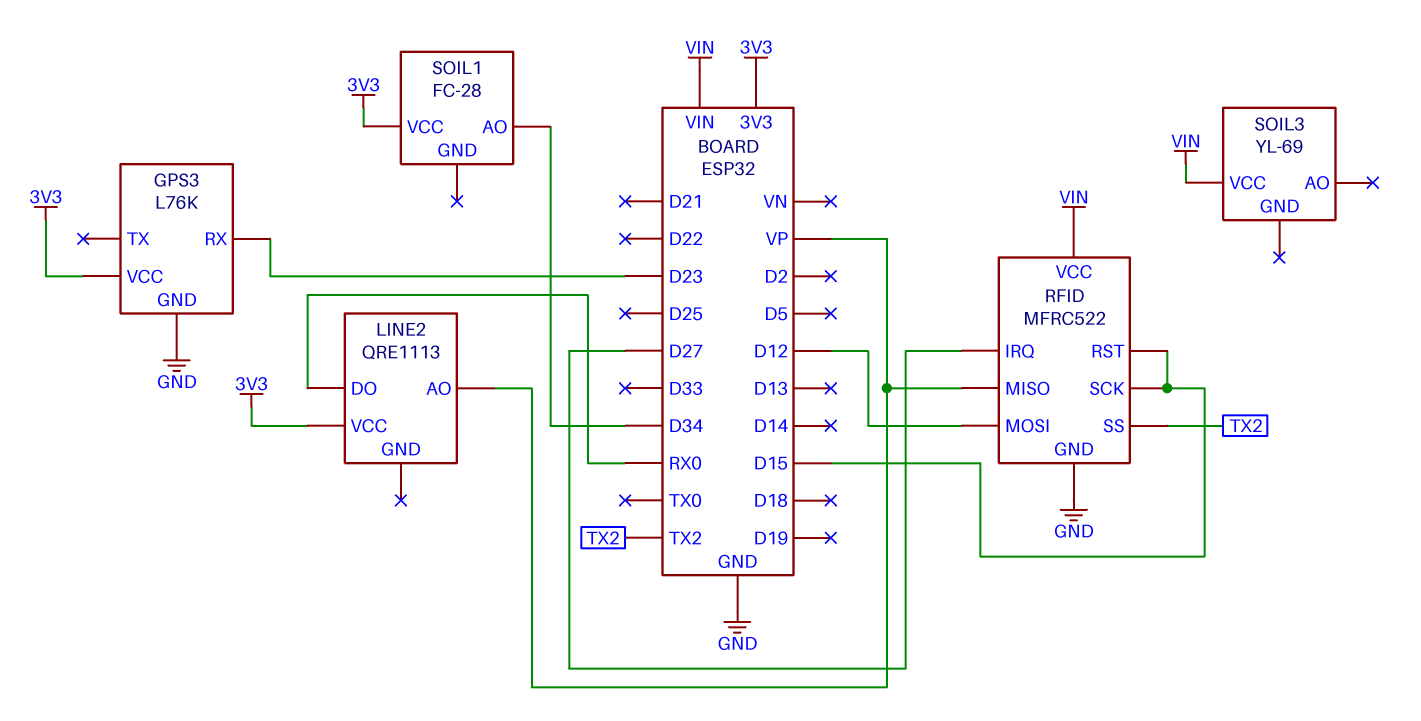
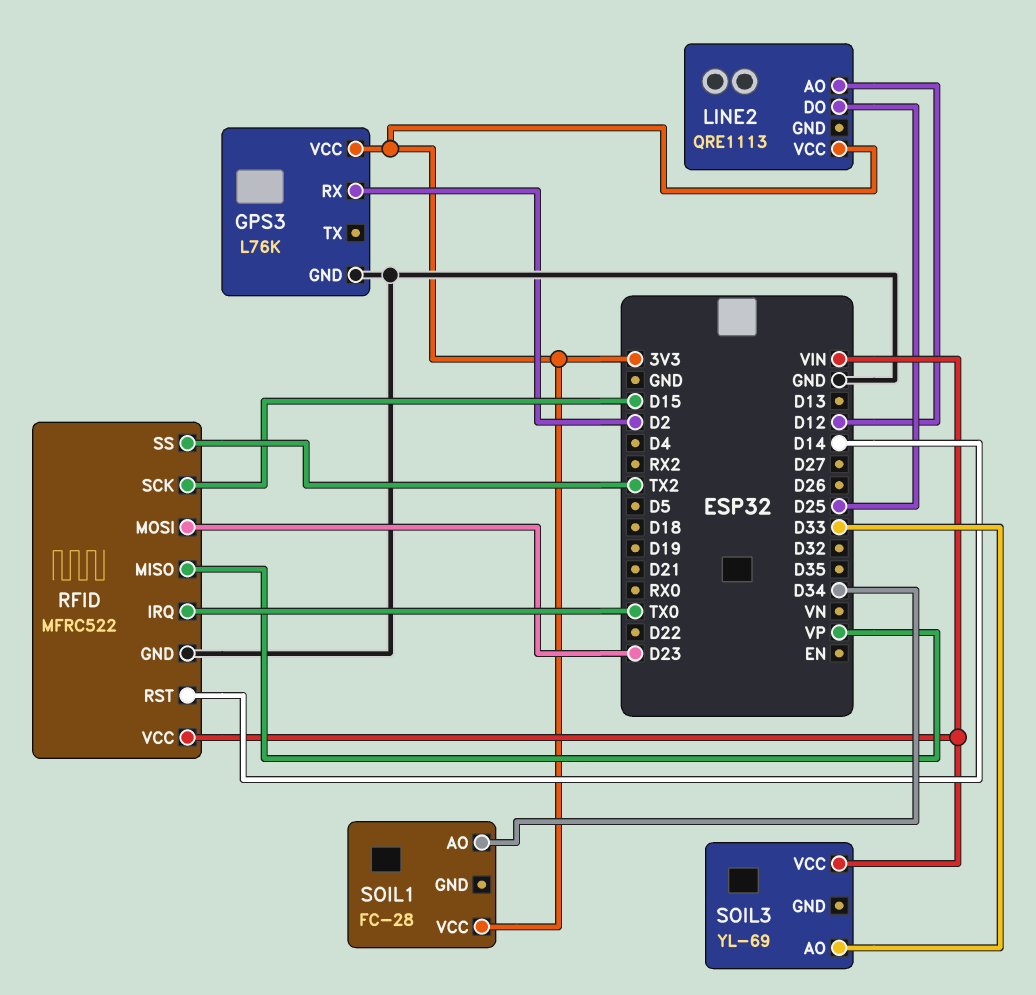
GPS3 pin RX: D23 -> D2
LINE2 pin AO: VP -> D12
LINE2 pin DO: RX0 -> D25
RFID pin IRQ: D27 -> TX0
RFID pin MOSI: D12 -> D23
RFID pin RST: D15 -> D14
SOIL3 pin AO: none -> D33

